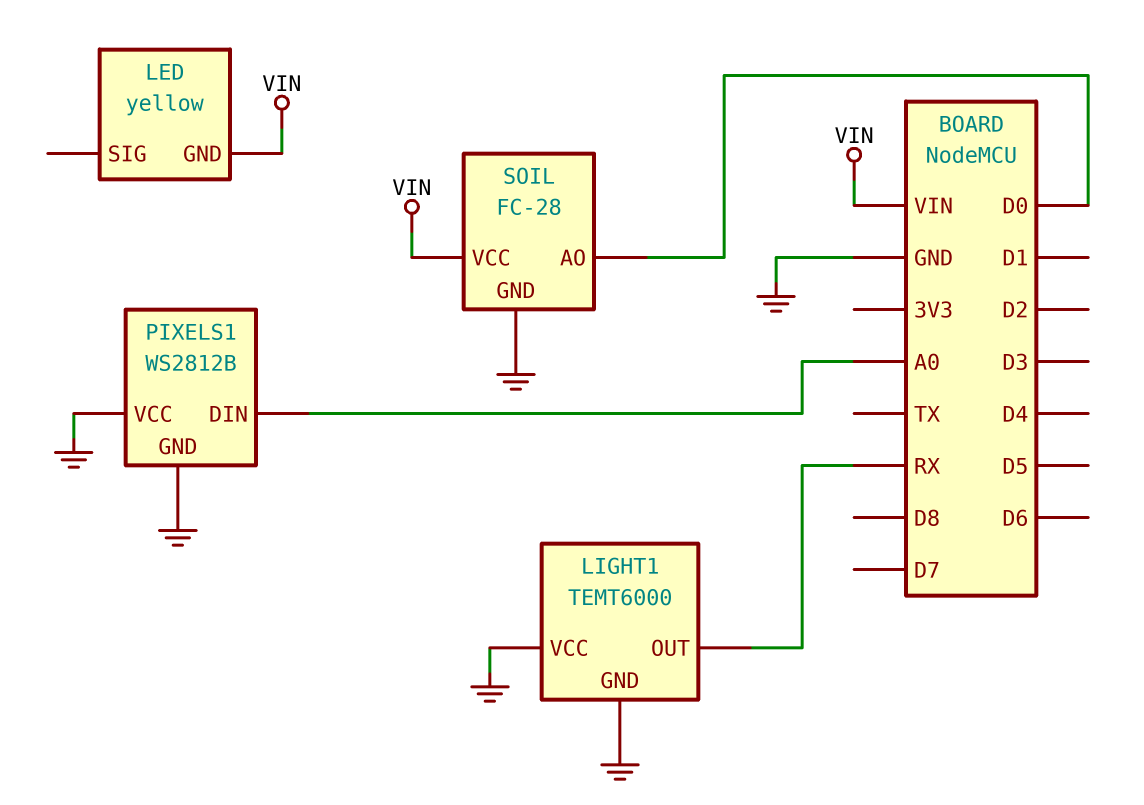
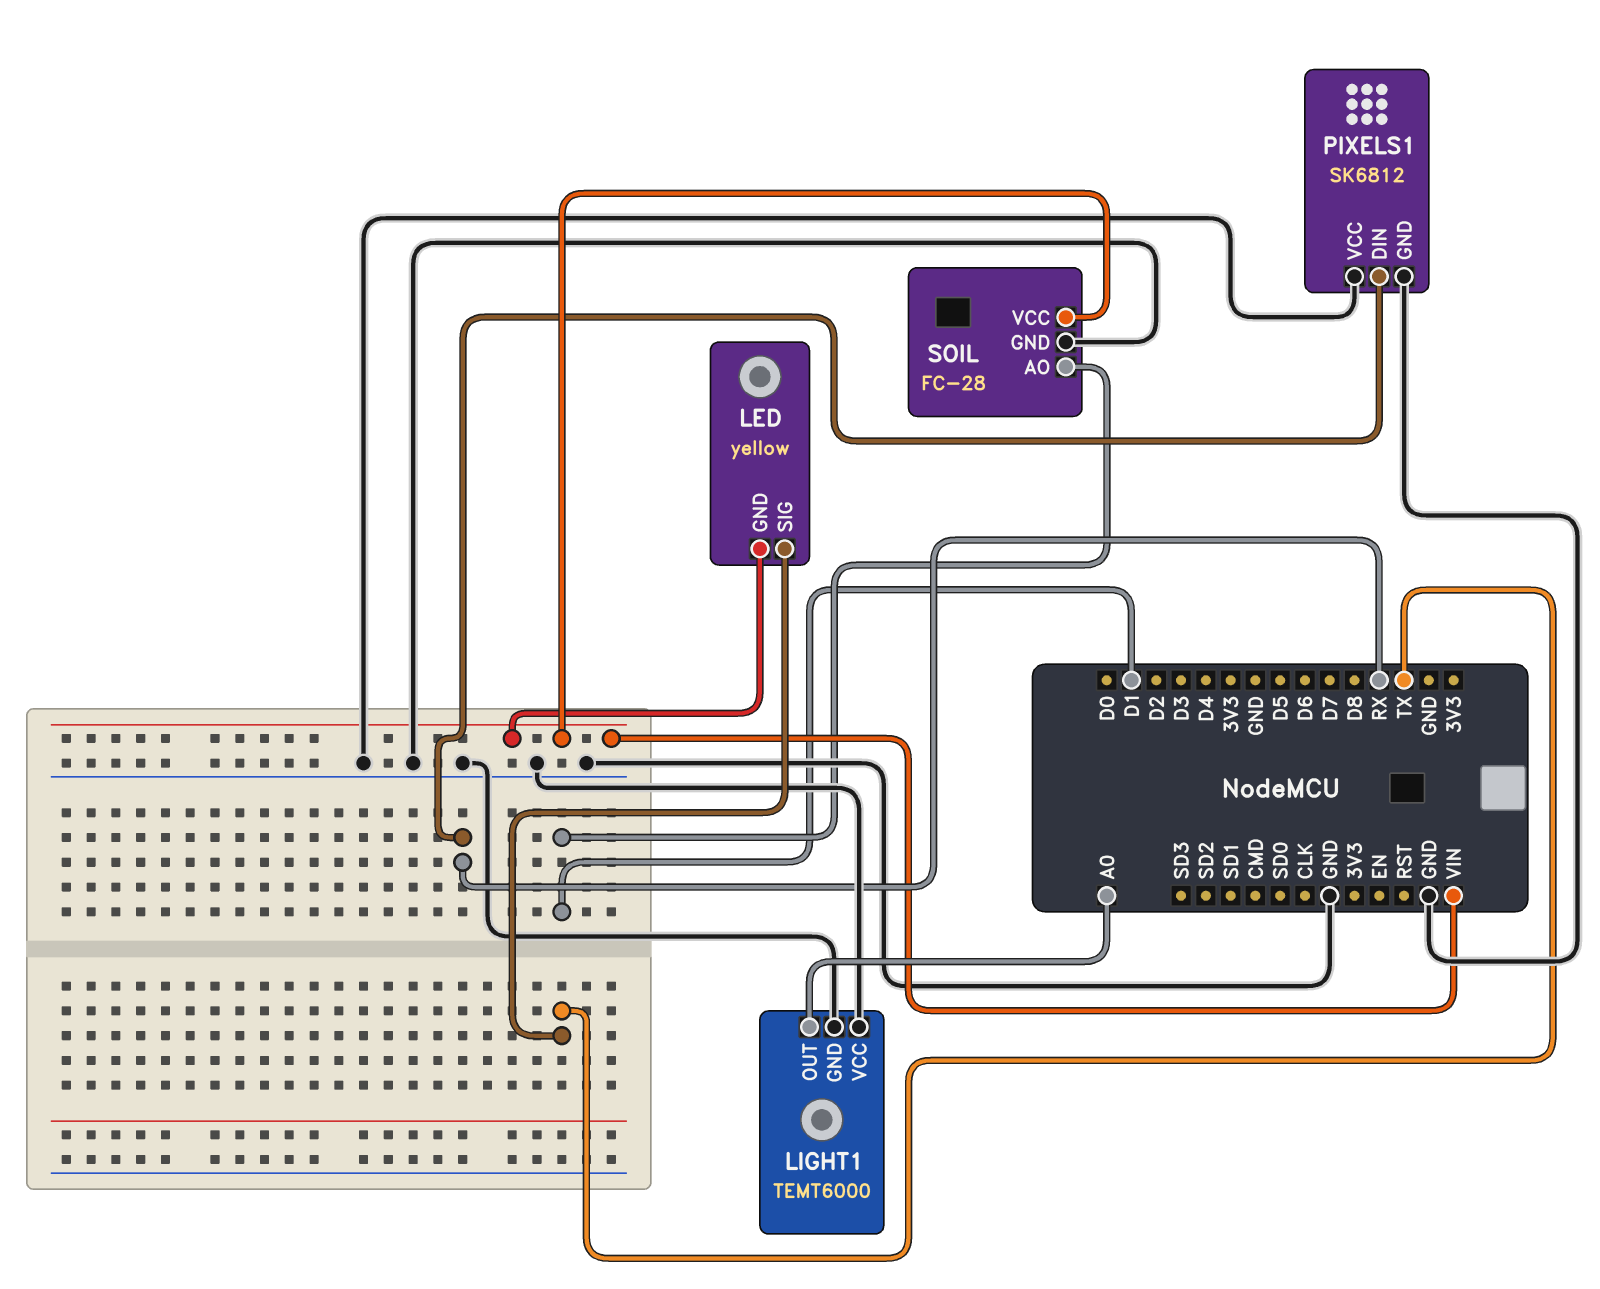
LED pin SIG: none -> TX
LIGHT1 pin OUT: RX -> A0
PIXELS1: WS2812B -> SK6812
PIXELS1 pin DIN: A0 -> RX
SOIL pin AO: D0 -> D1

